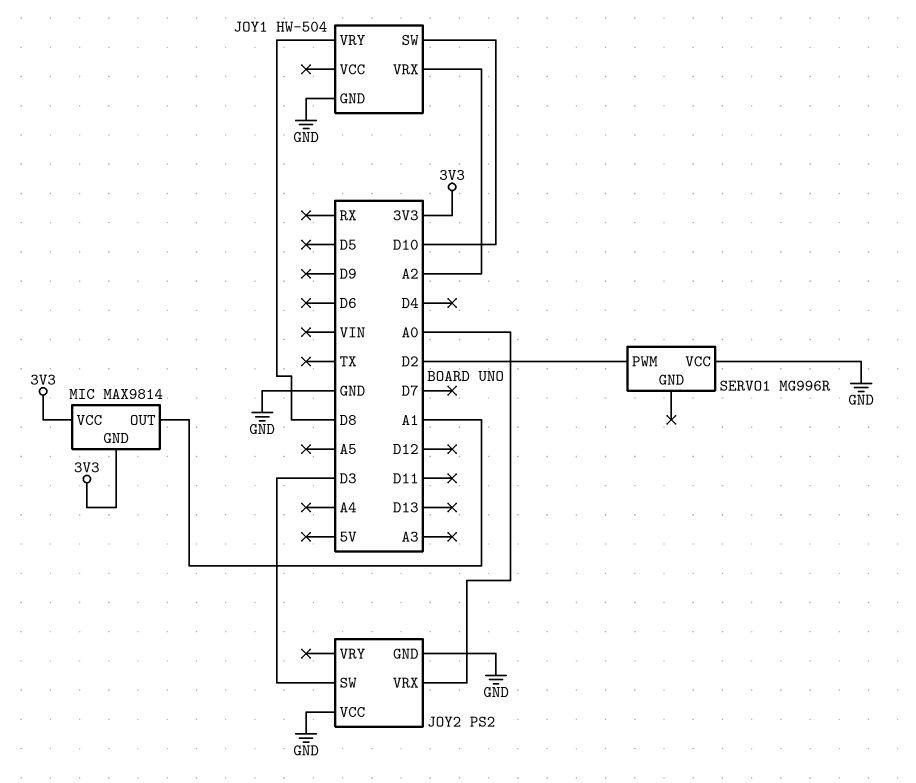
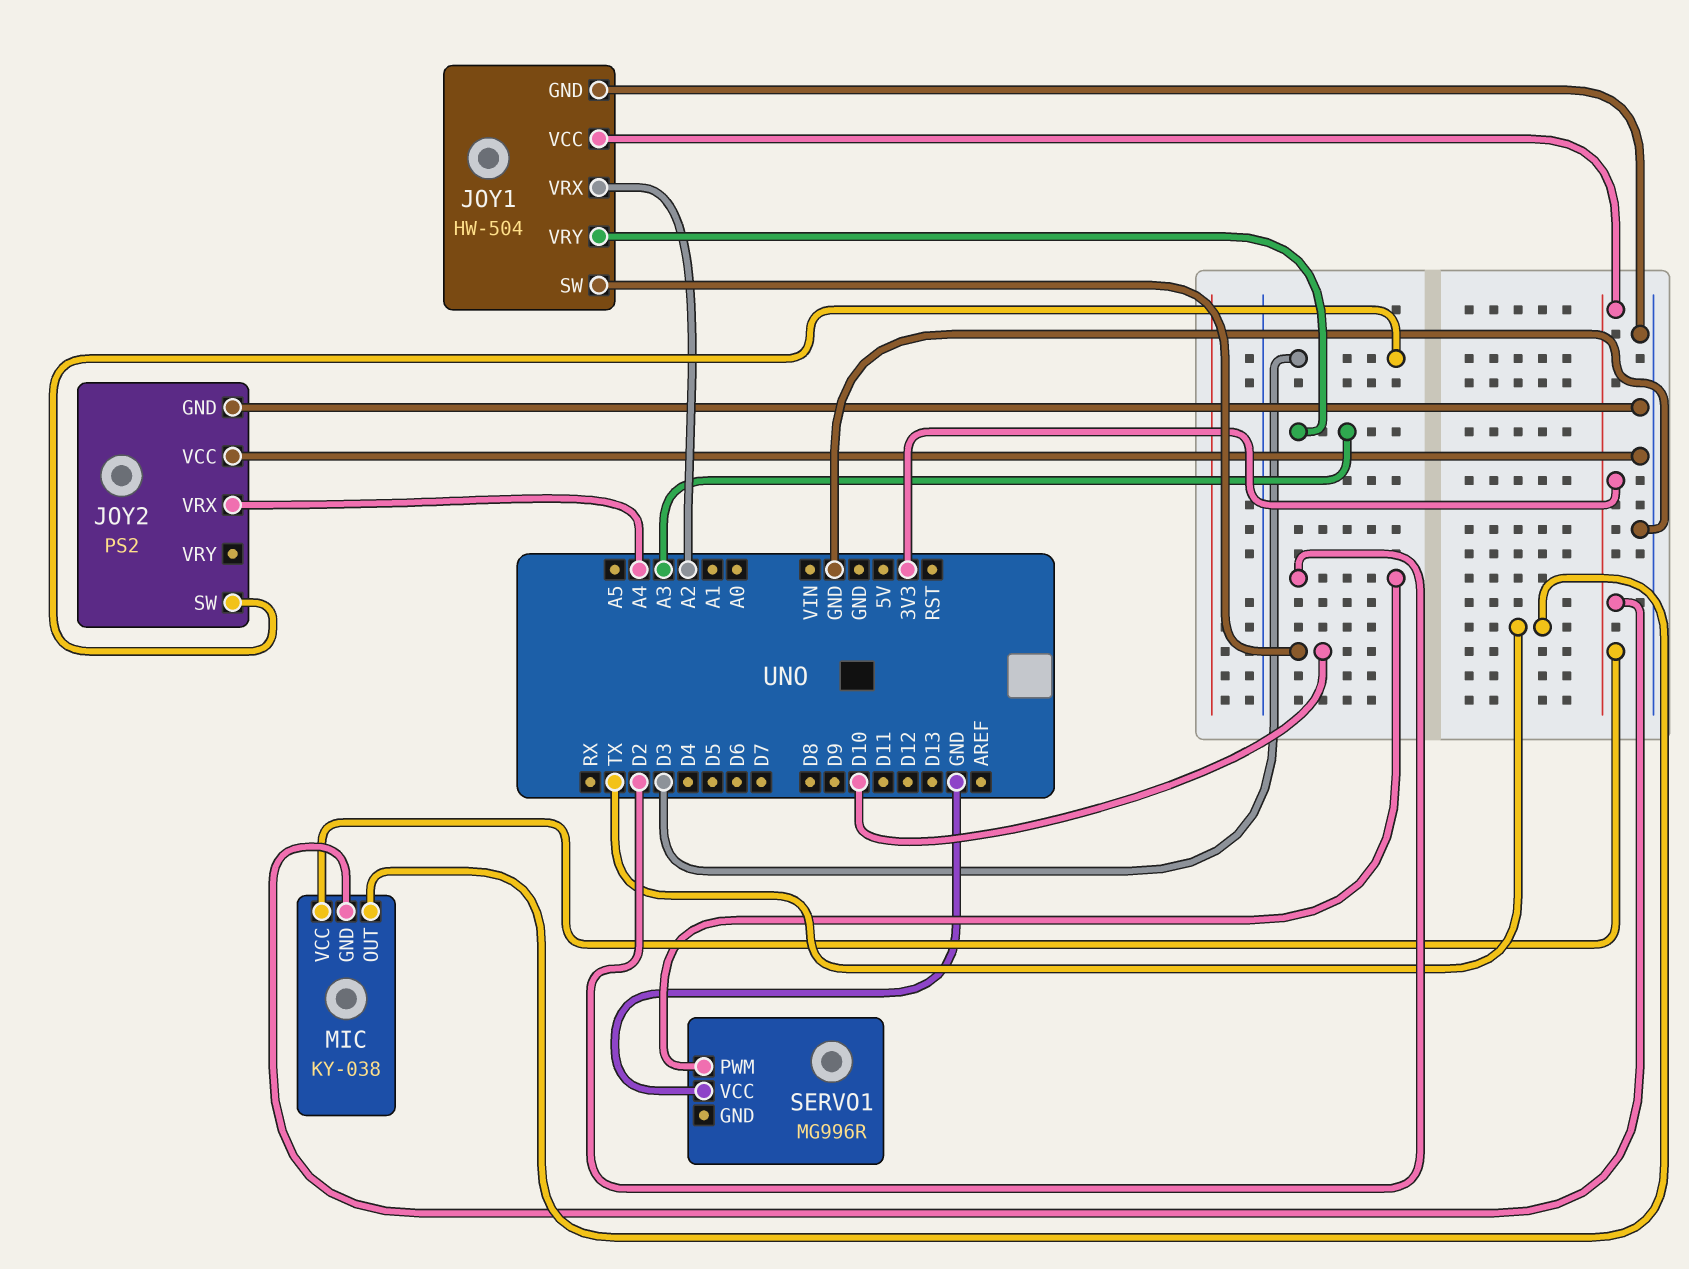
JOY1 pin VCC: none -> 3V3
JOY1 pin VRY: D8 -> A3
JOY2 pin VRX: A0 -> A4
MIC: MAX9814 -> KY-038
MIC pin OUT: A1 -> TX

